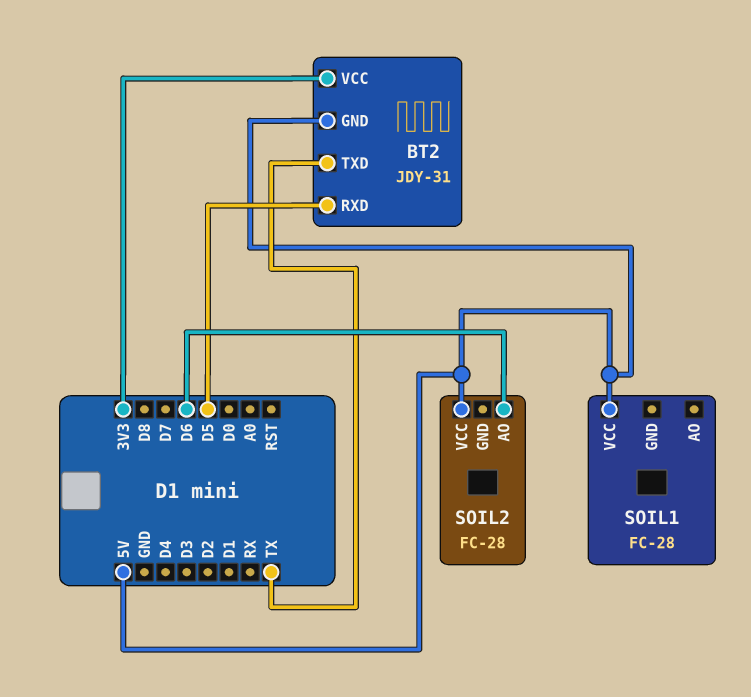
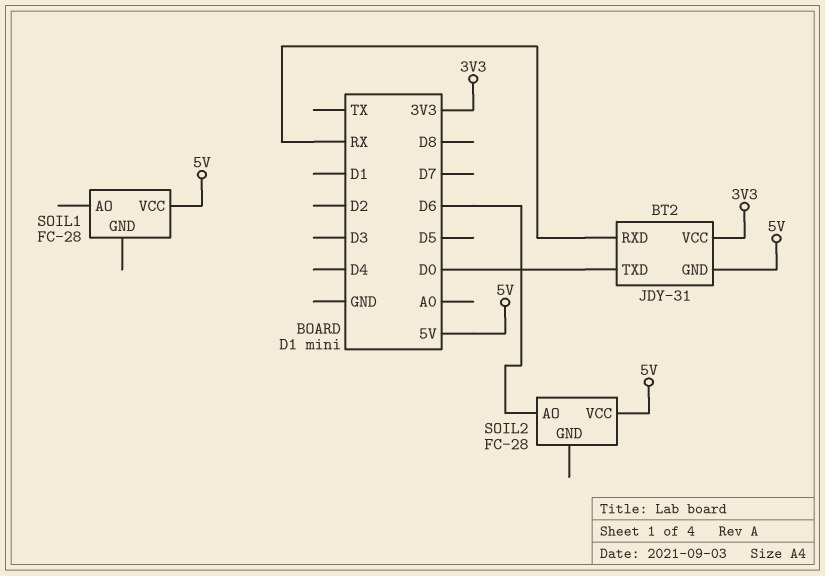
BT2 pin RXD: D5 -> RX
BT2 pin TXD: TX -> D0

